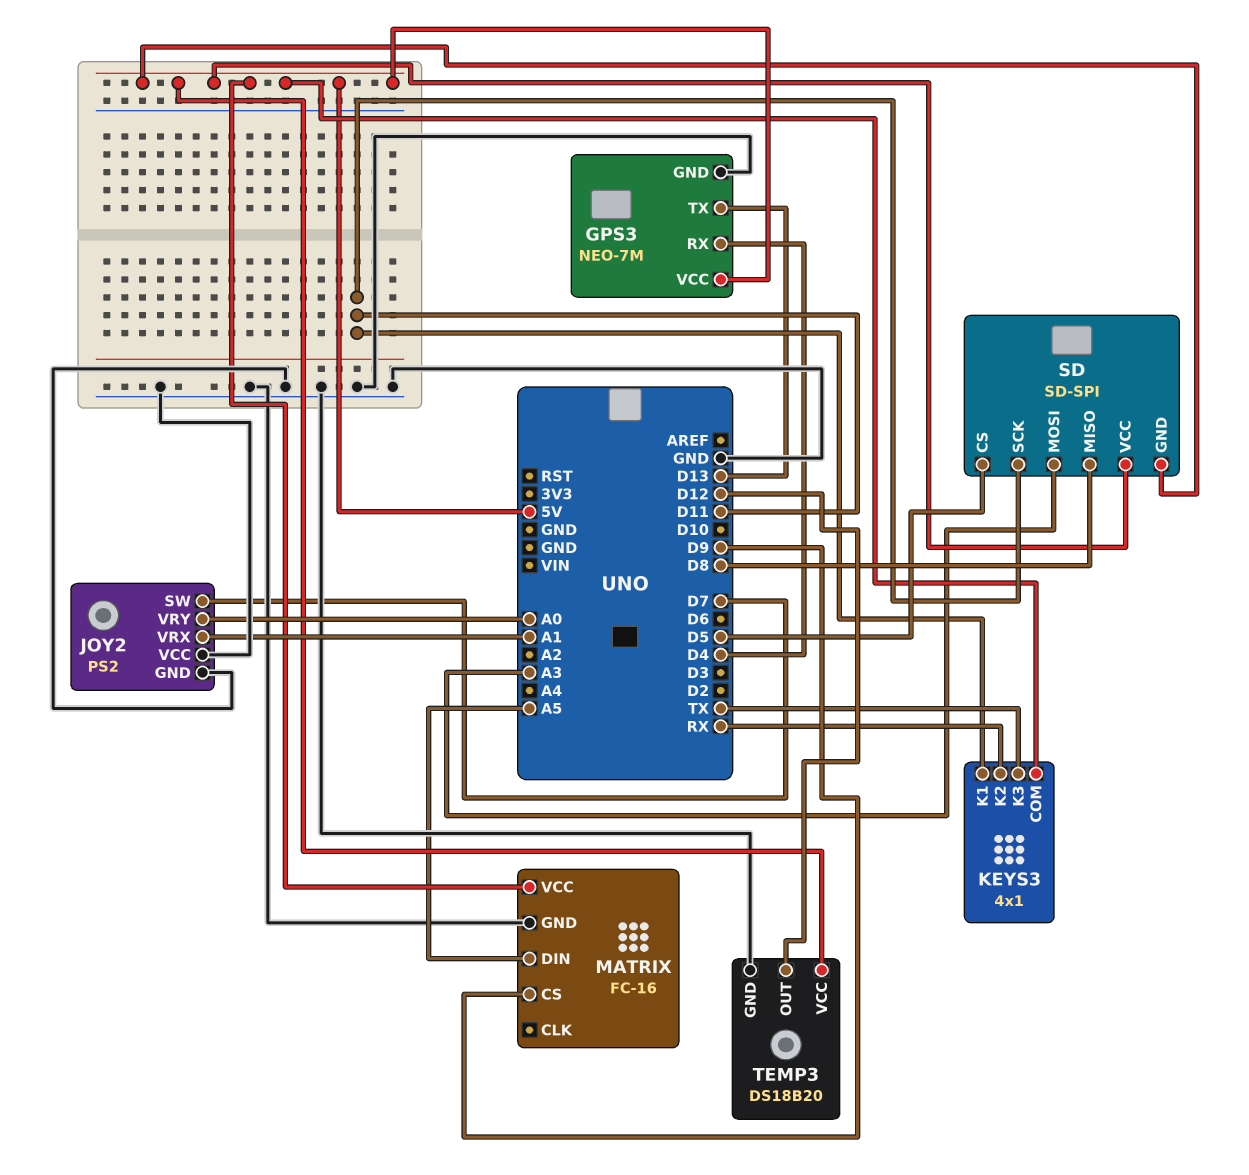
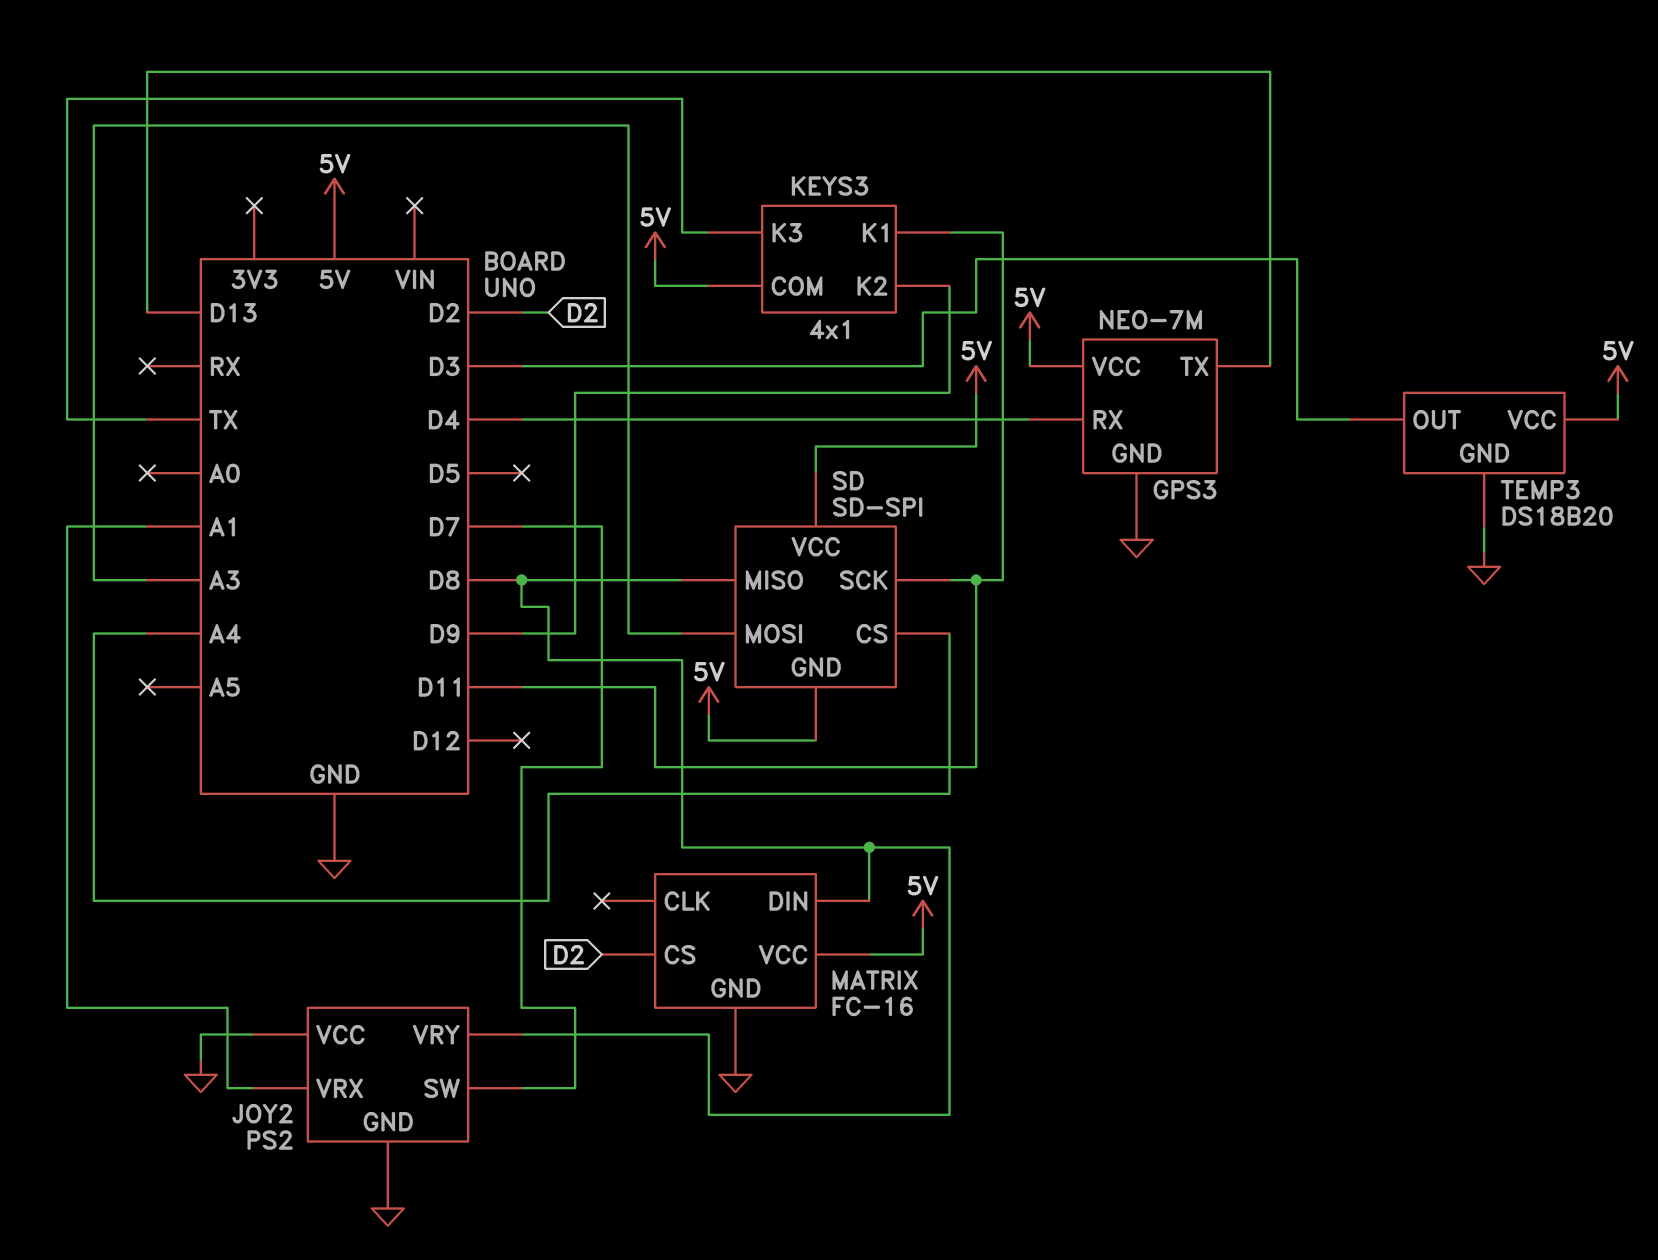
JOY2 pin VRY: A0 -> D8
KEYS3 pin K2: RX -> D9
MATRIX pin CS: D9 -> D2
MATRIX pin DIN: A5 -> D8
SD pin CS: D5 -> A4
TEMP3 pin OUT: D12 -> D3

